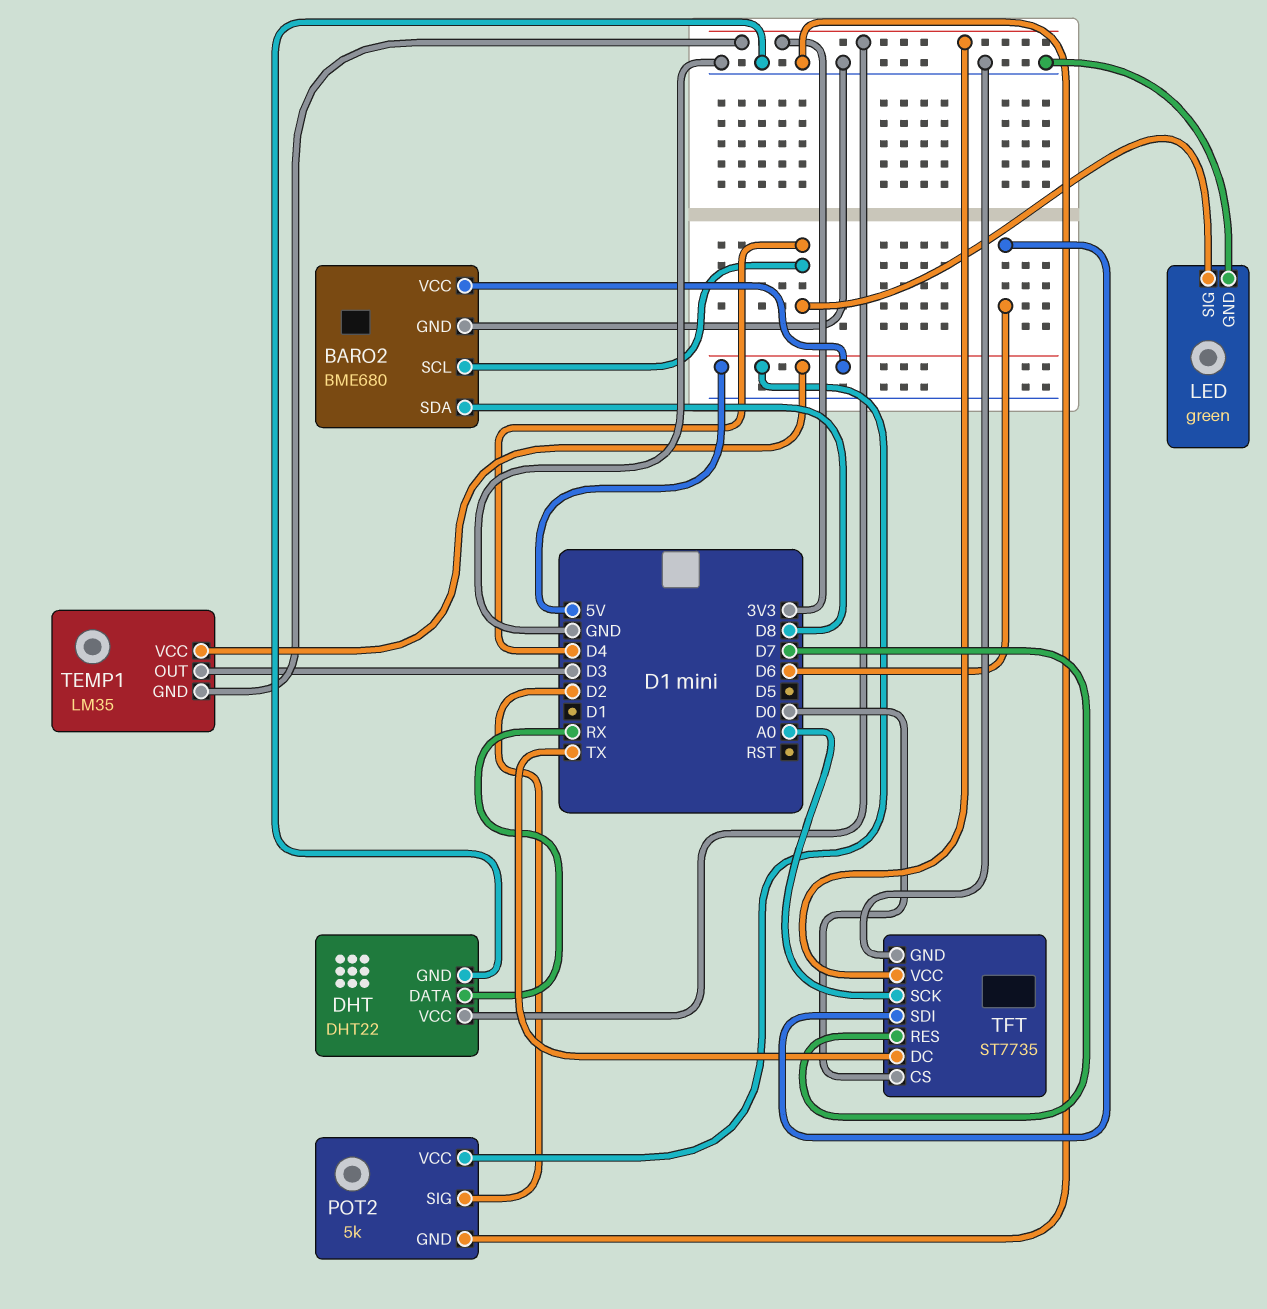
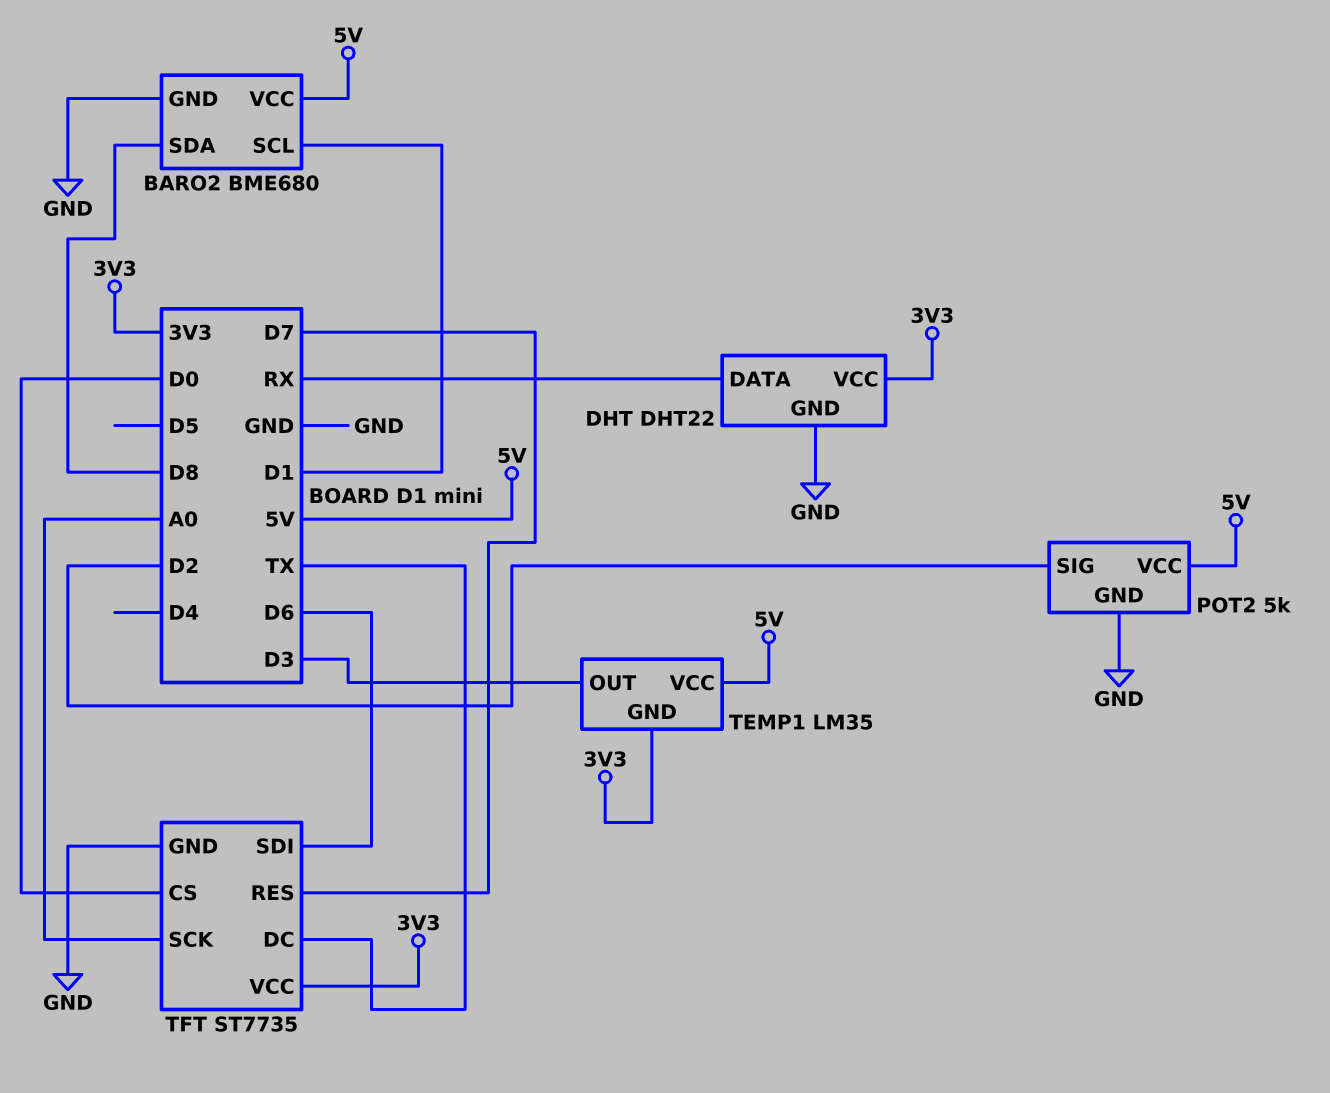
BARO2 pin SCL: D4 -> D1
LED: green -> none
LED pin GND: GND -> none
LED pin SIG: D4 -> none

